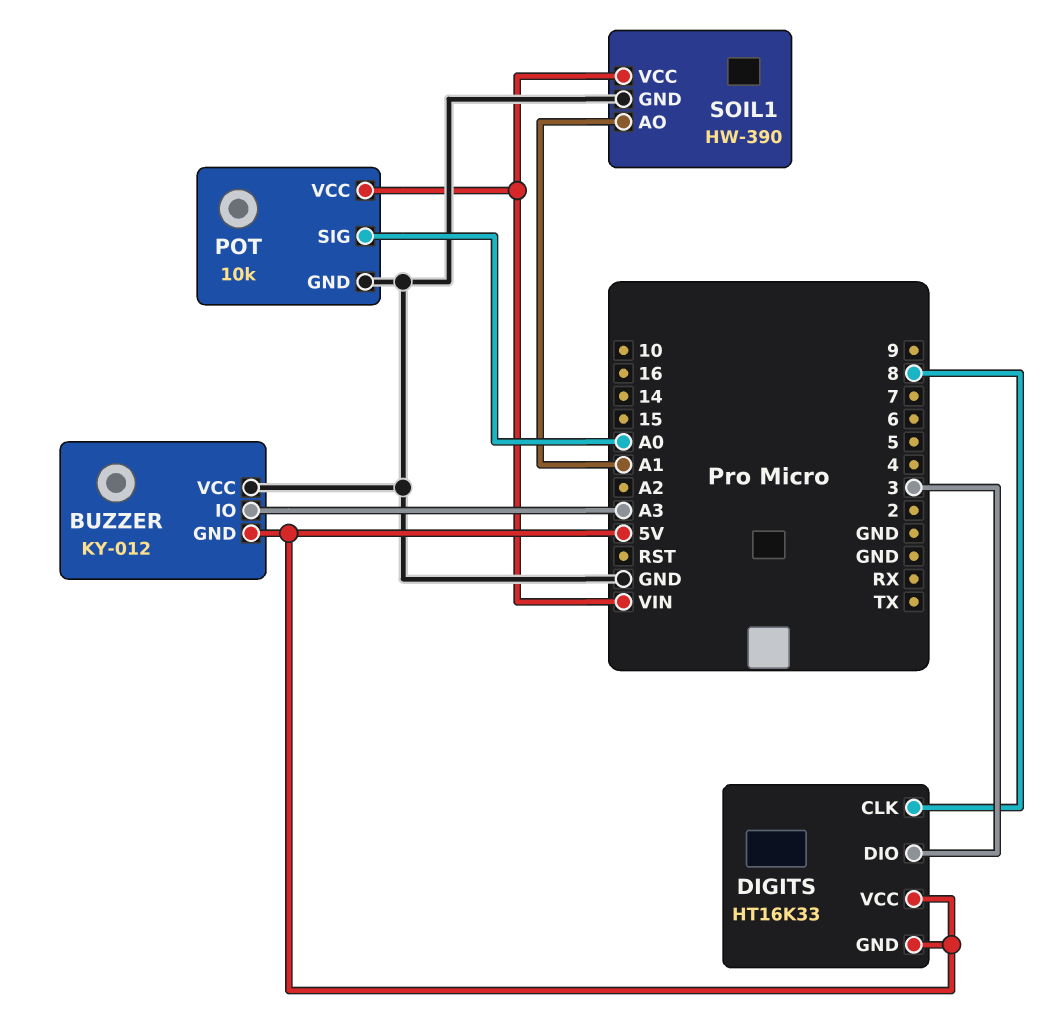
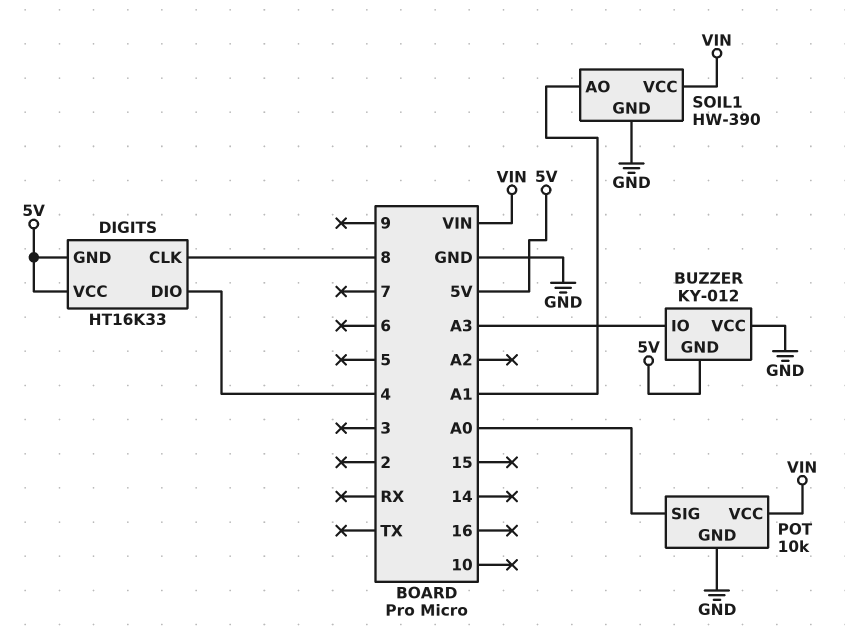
DIGITS pin DIO: 3 -> 4

